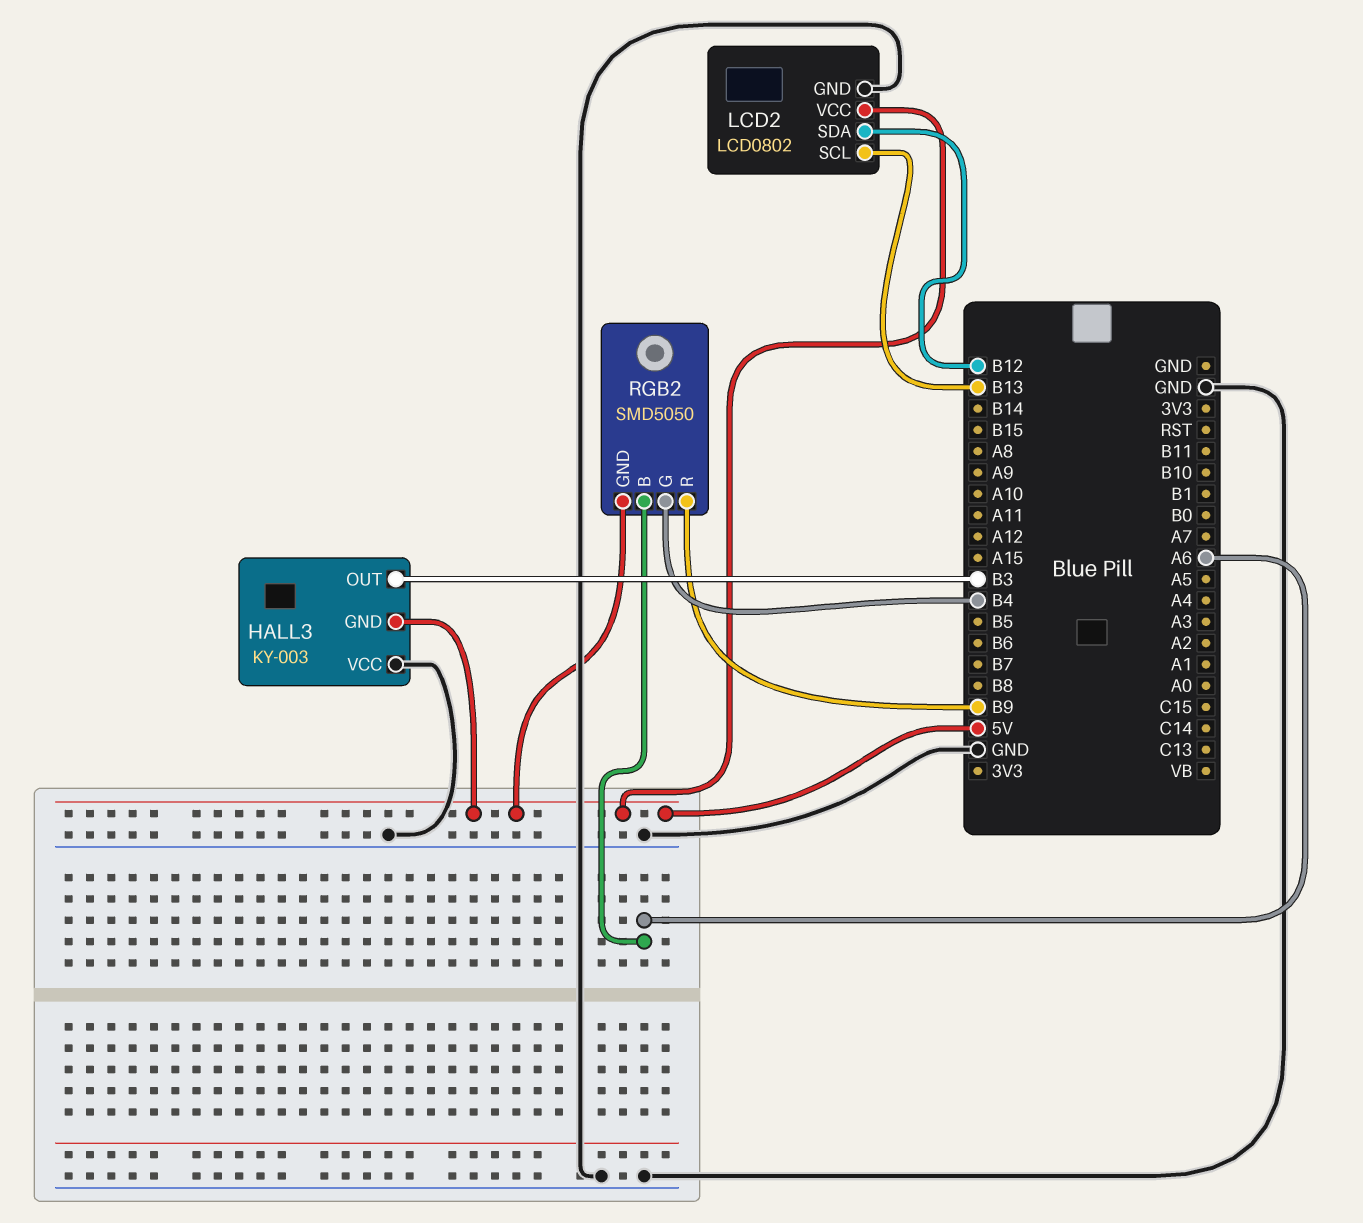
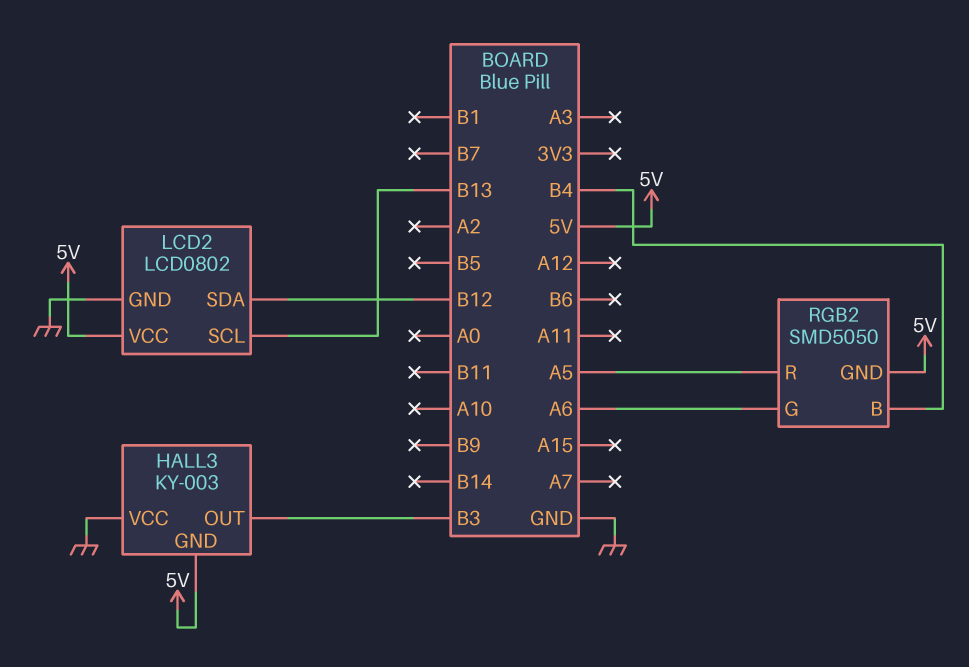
RGB2 pin B: A6 -> B4
RGB2 pin G: B4 -> A6
RGB2 pin R: B9 -> A5

